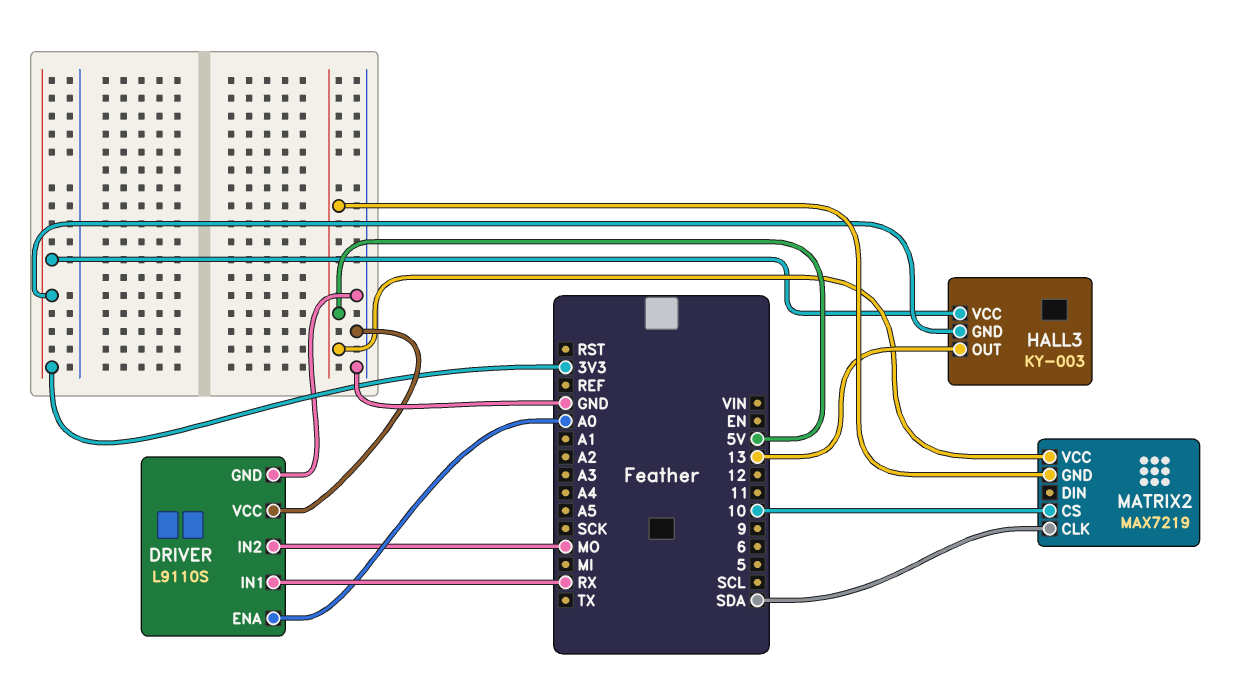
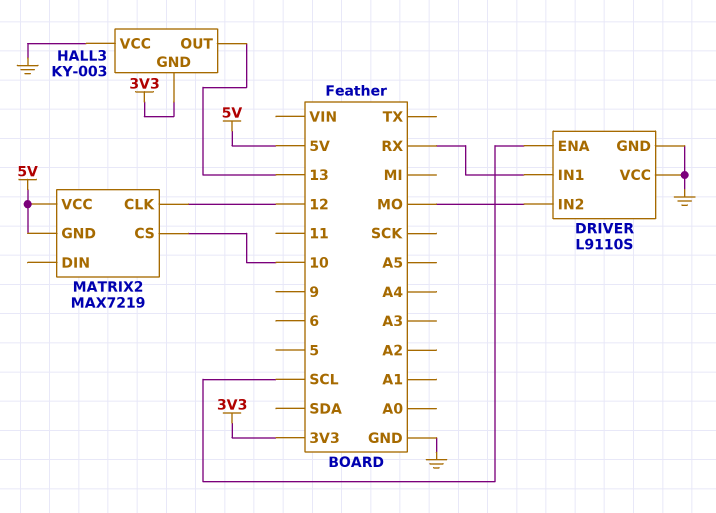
DRIVER pin ENA: A0 -> SCL
HALL3 pin VCC: 3V3 -> GND
MATRIX2 pin CLK: SDA -> 12

